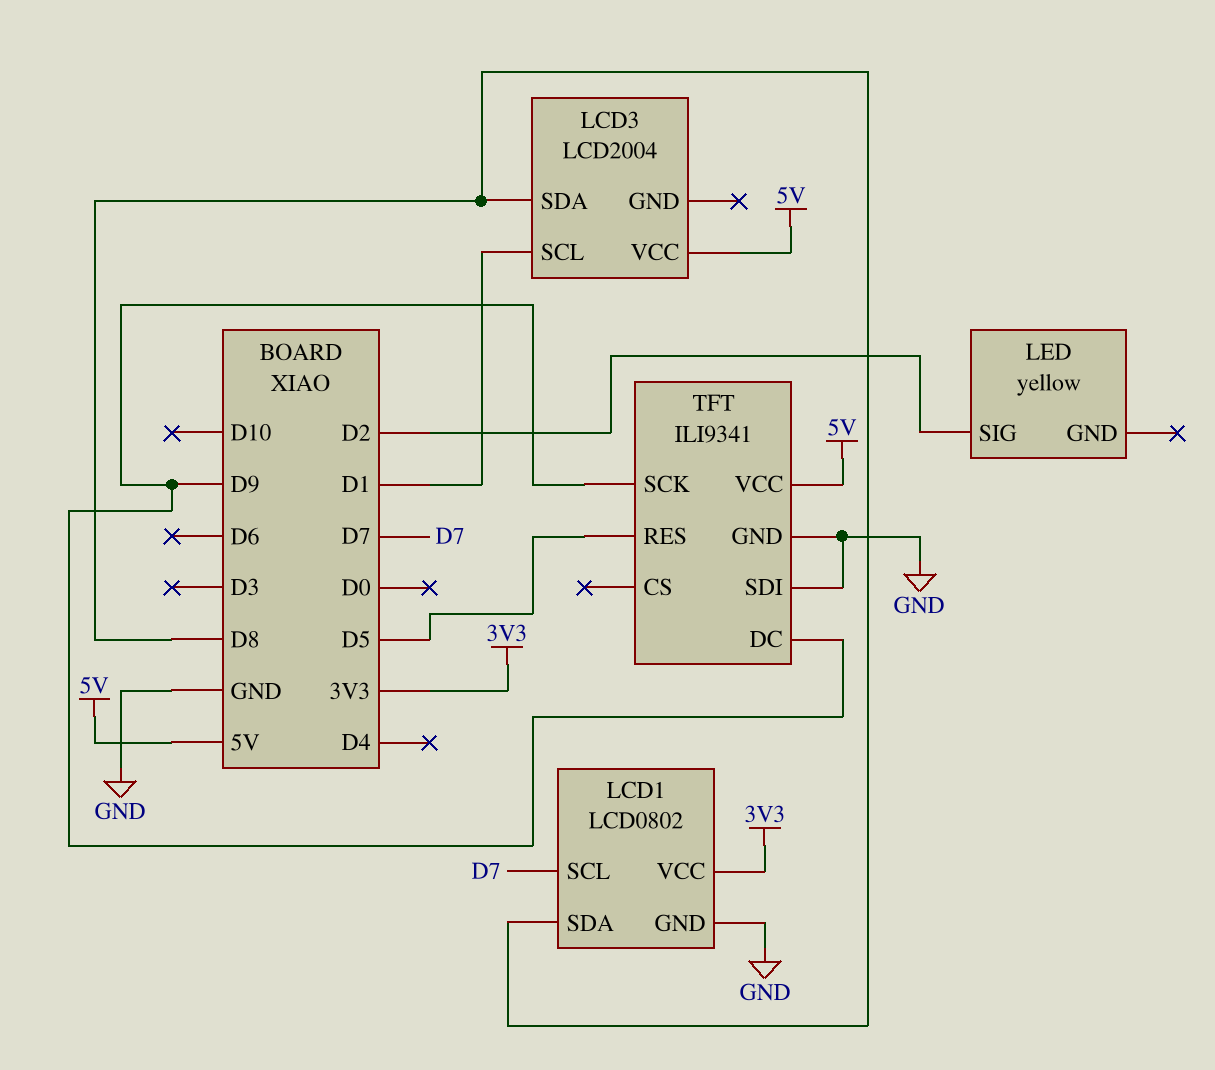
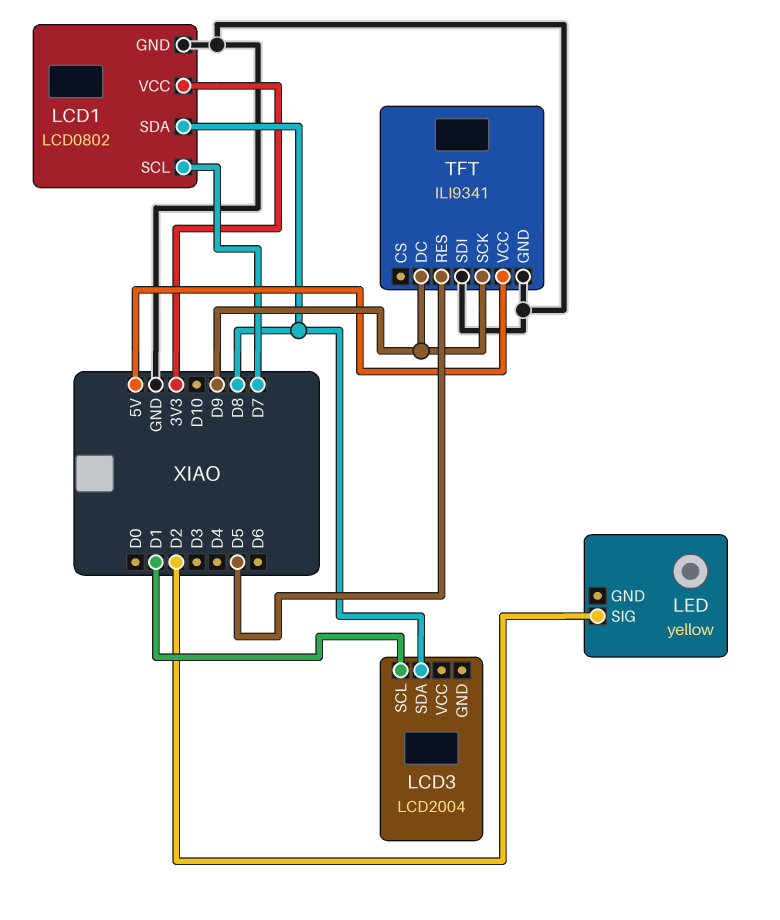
LCD3 pin VCC: 5V -> none

